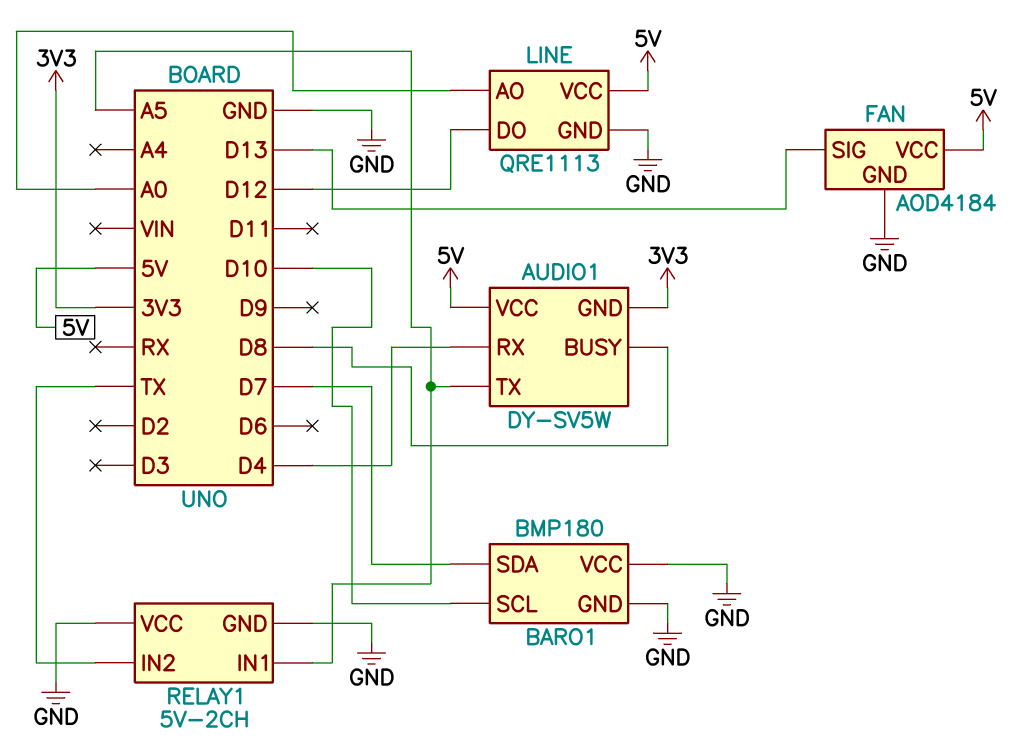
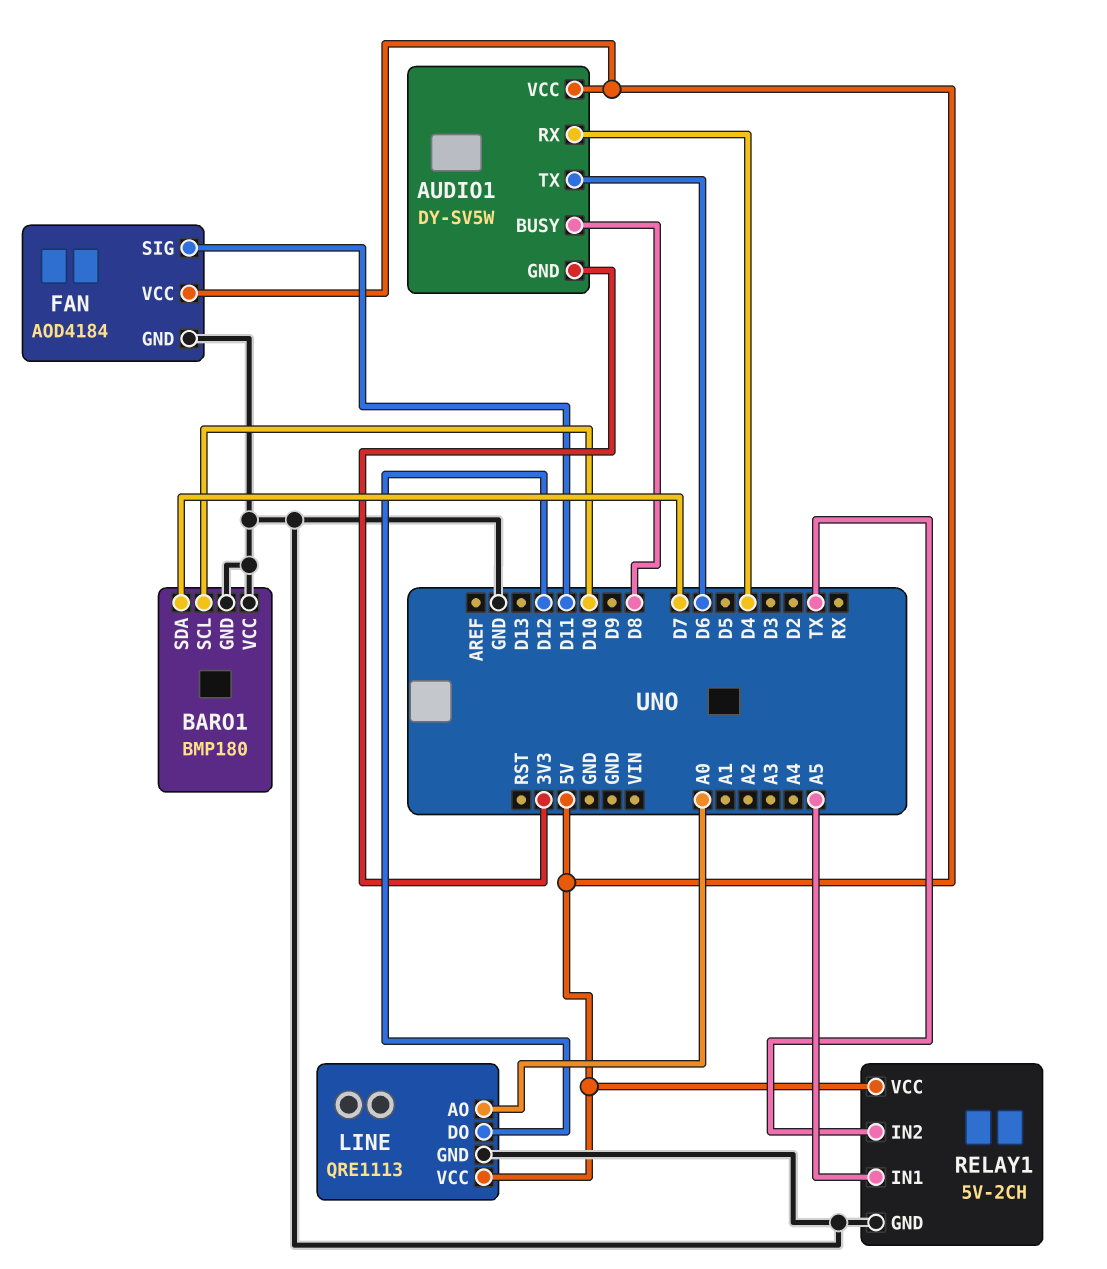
AUDIO1 pin TX: A5 -> D6
FAN pin SIG: D13 -> D11
RELAY1 pin VCC: GND -> 5V

